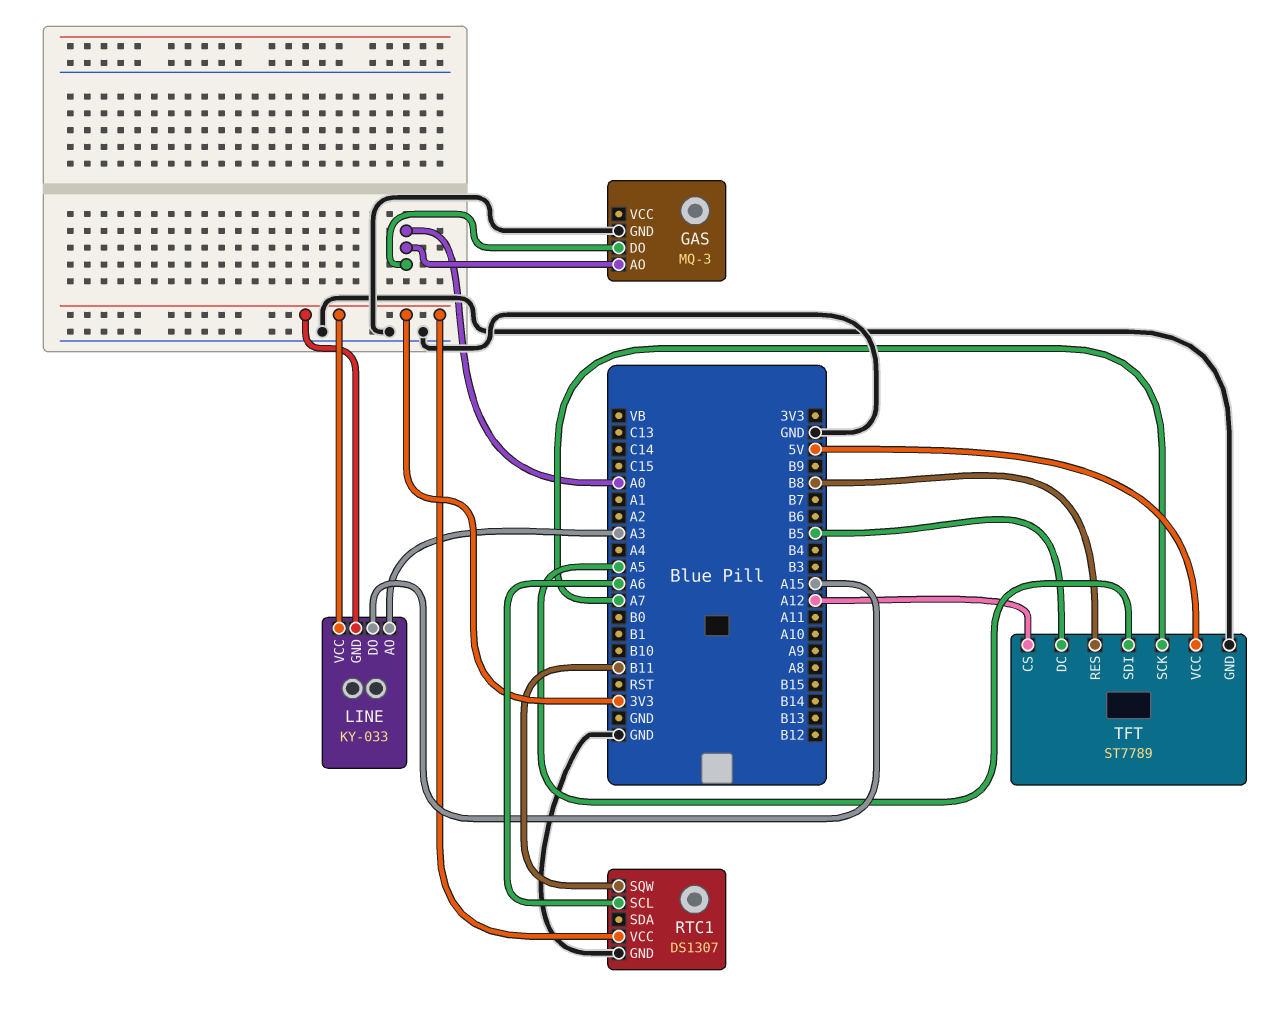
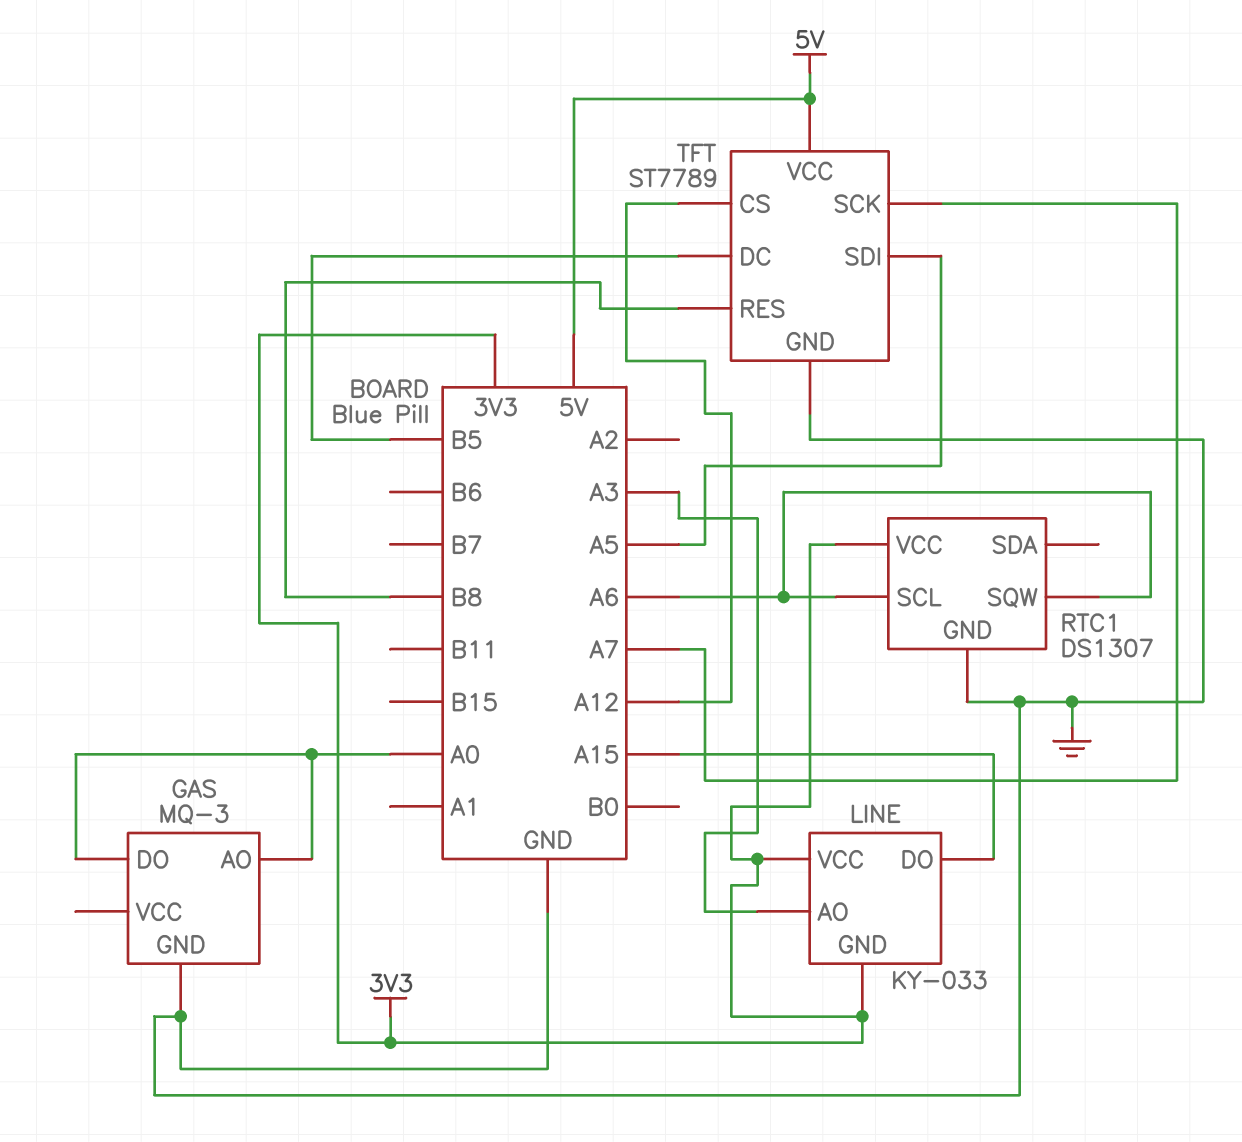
RTC1 pin SQW: B11 -> A6

